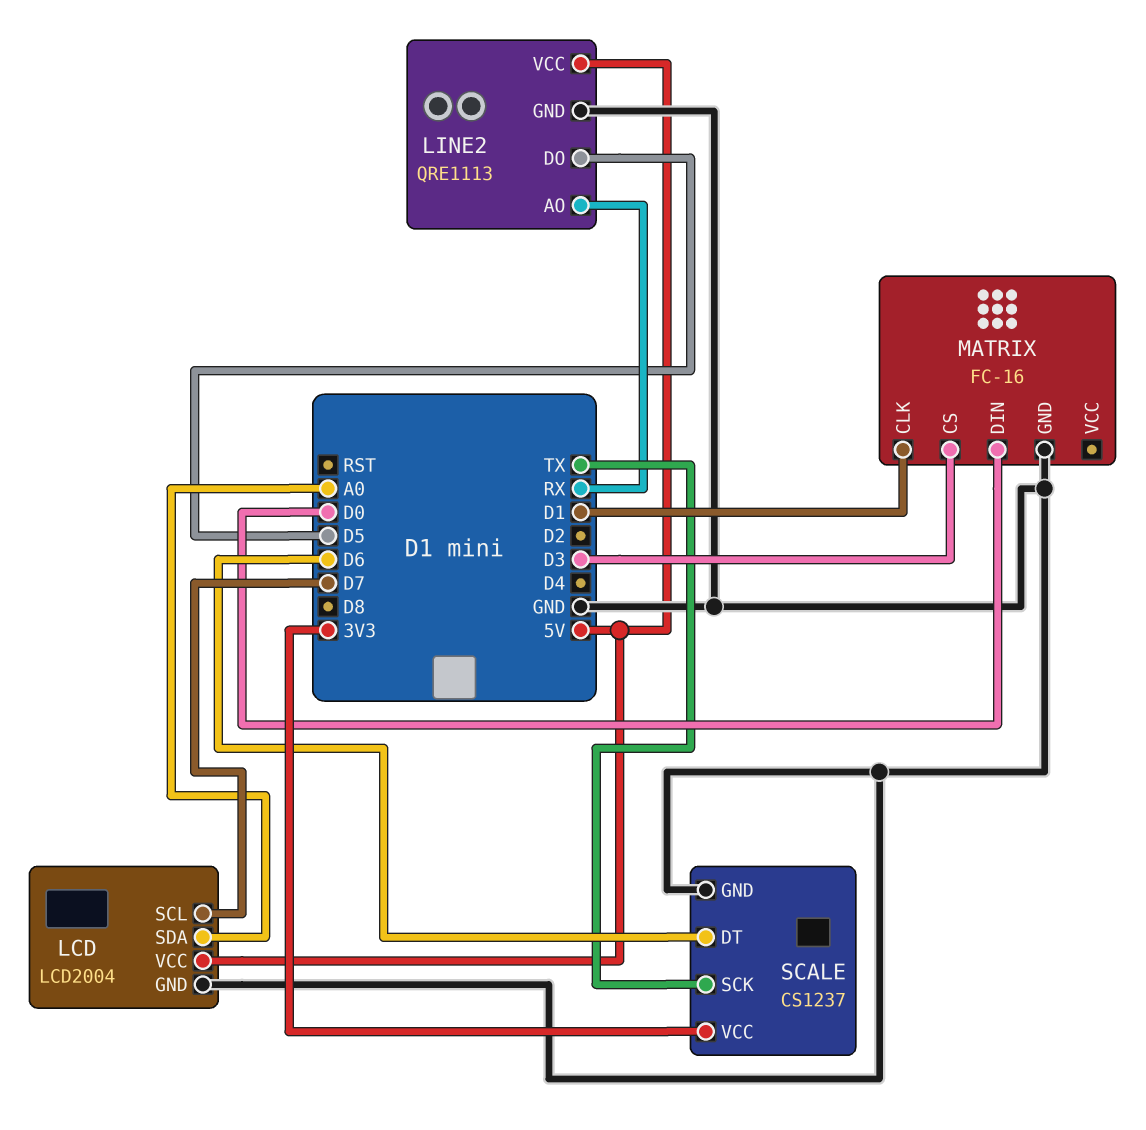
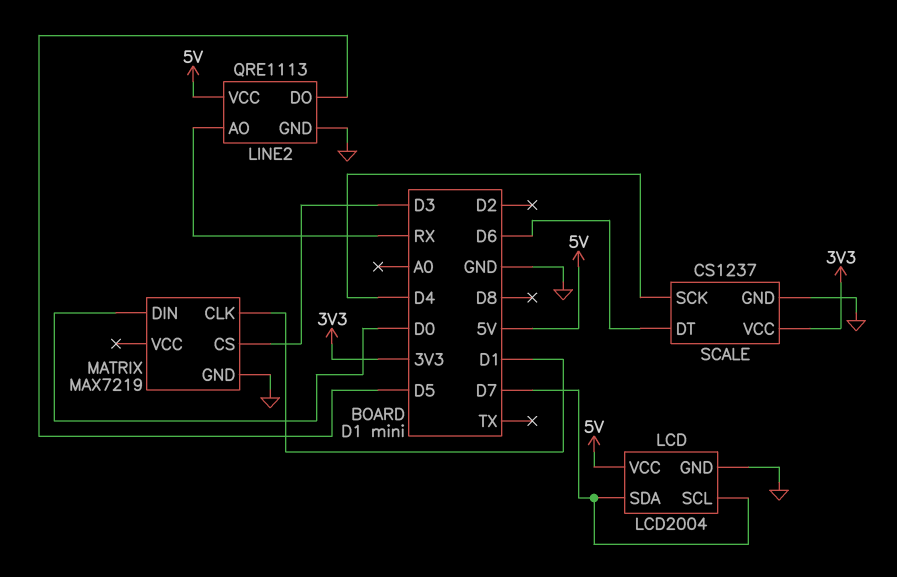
LCD pin SDA: A0 -> D7
MATRIX: FC-16 -> MAX7219
SCALE pin SCK: TX -> D4

